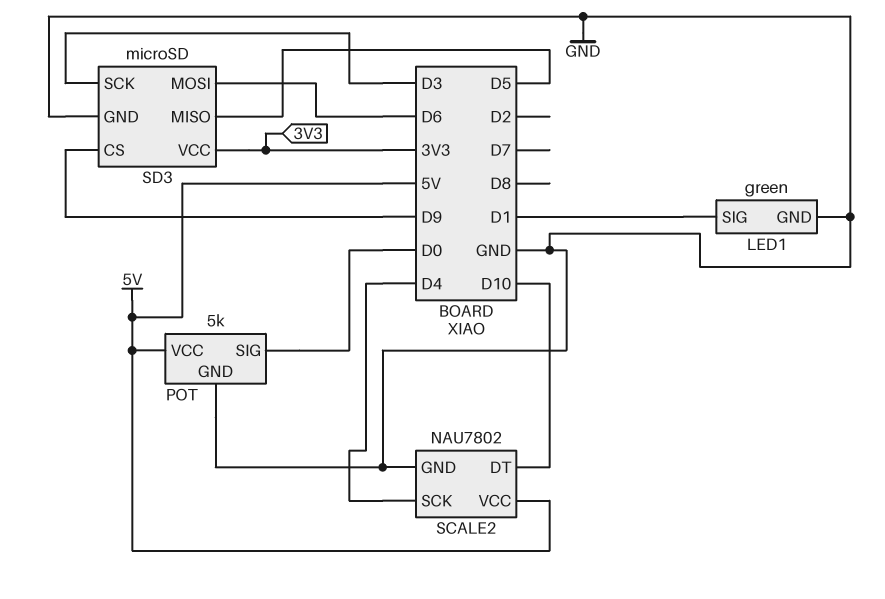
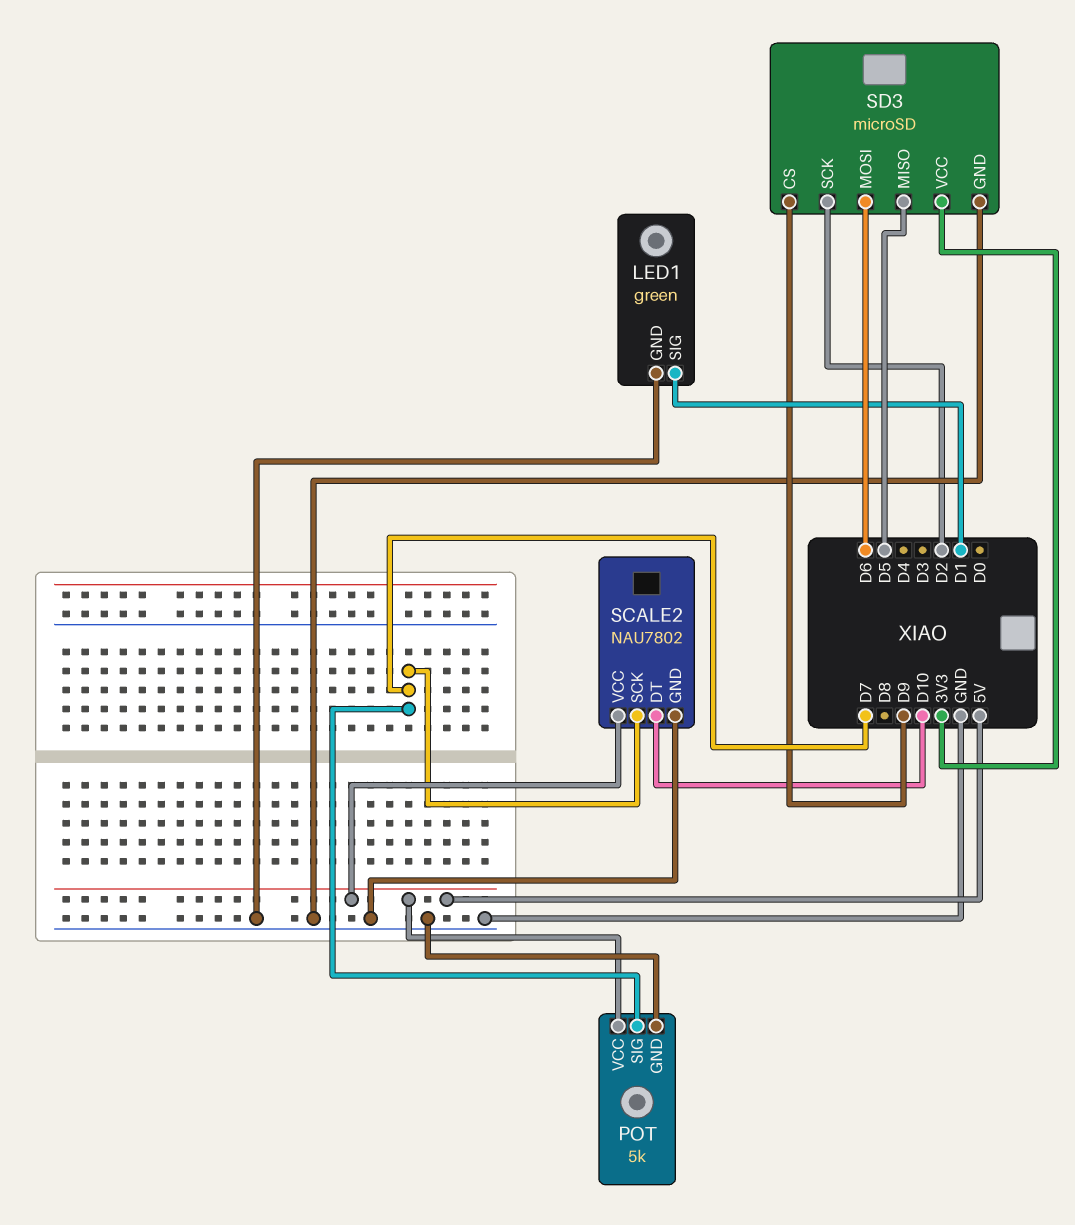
POT pin SIG: D0 -> D7
SCALE2 pin SCK: D4 -> D7
SD3 pin SCK: D3 -> D2

